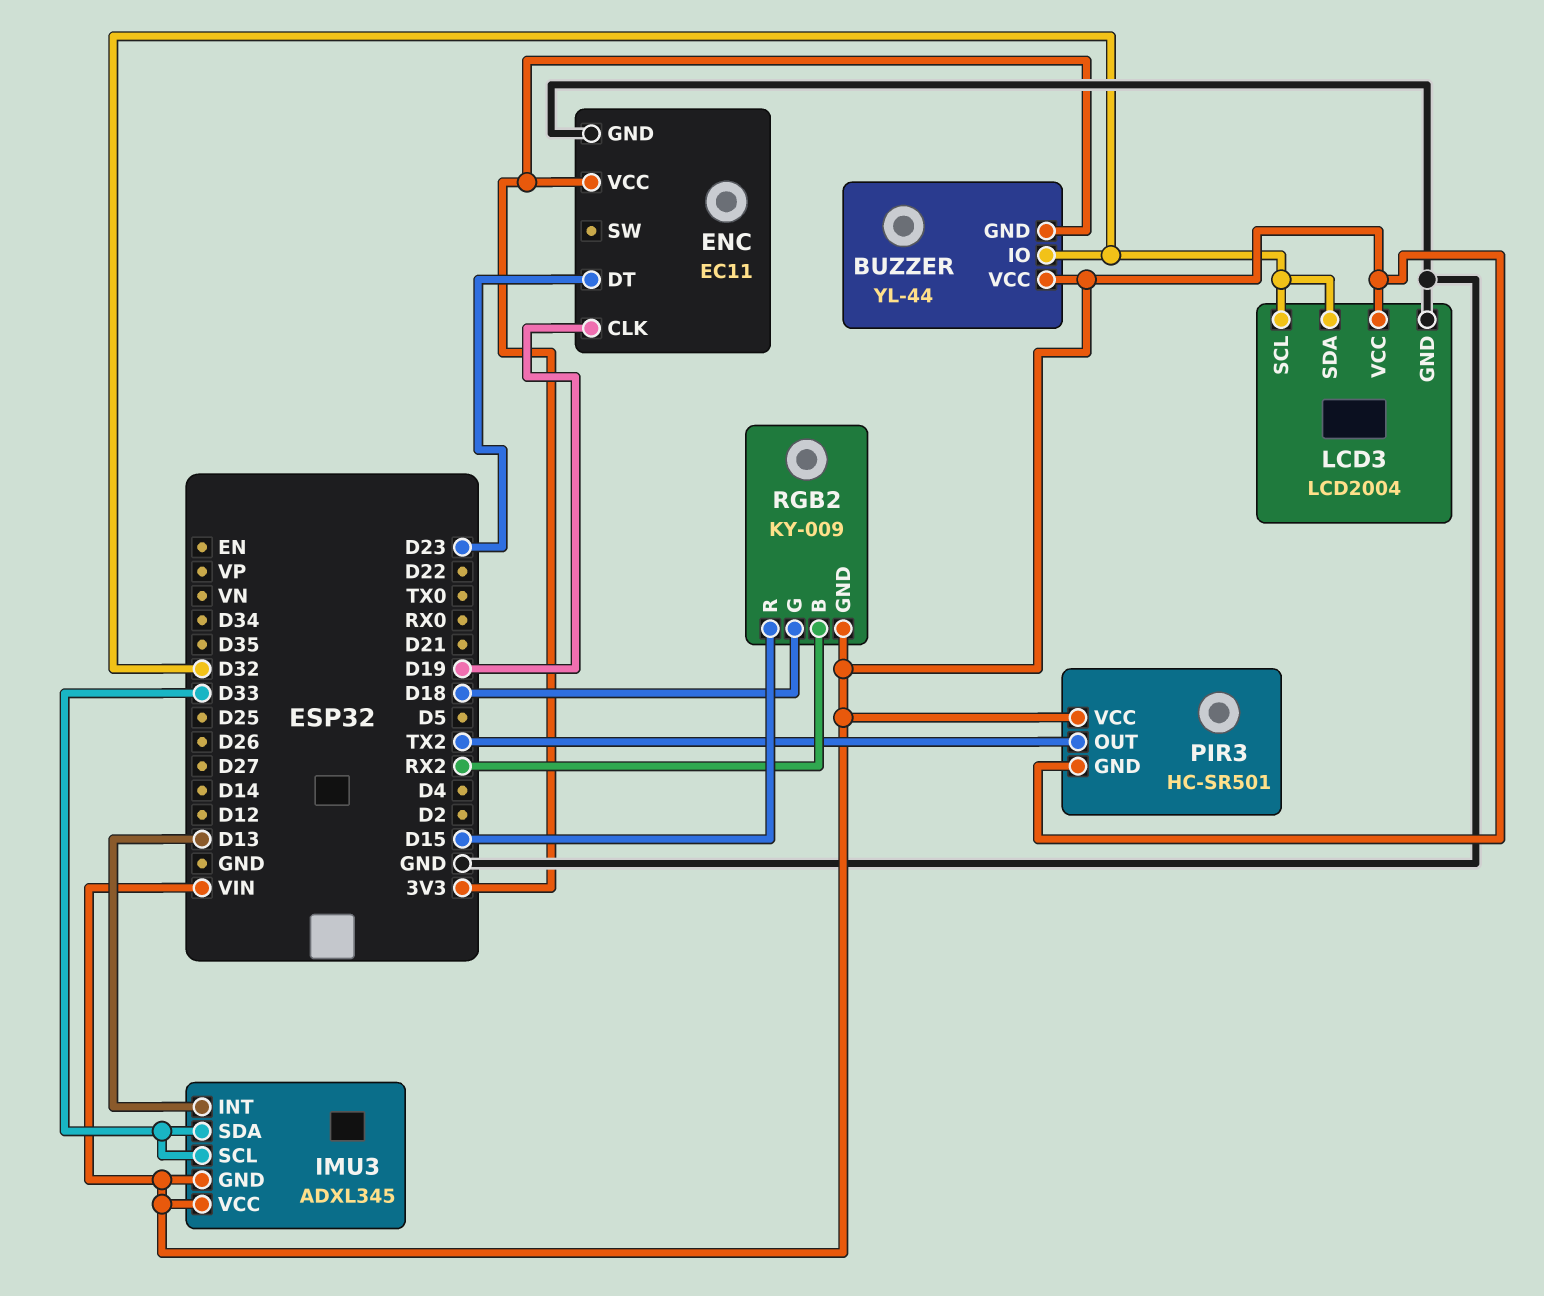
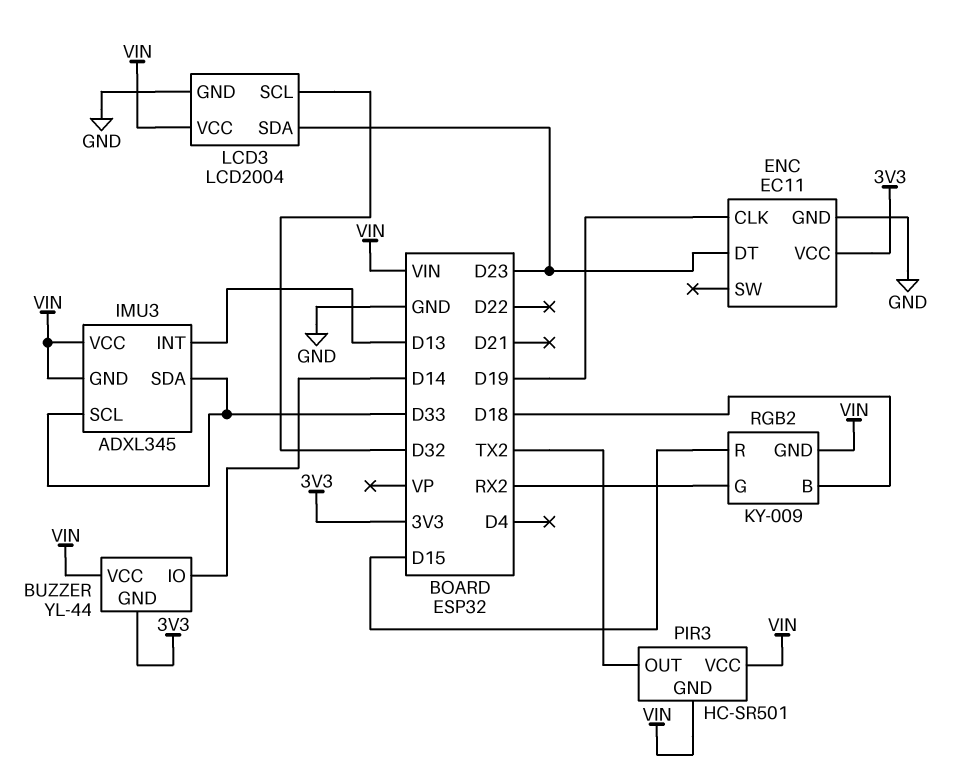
BUZZER pin IO: D32 -> D14
LCD3 pin SDA: D32 -> D23
RGB2 pin B: RX2 -> D18
RGB2 pin G: D18 -> RX2

